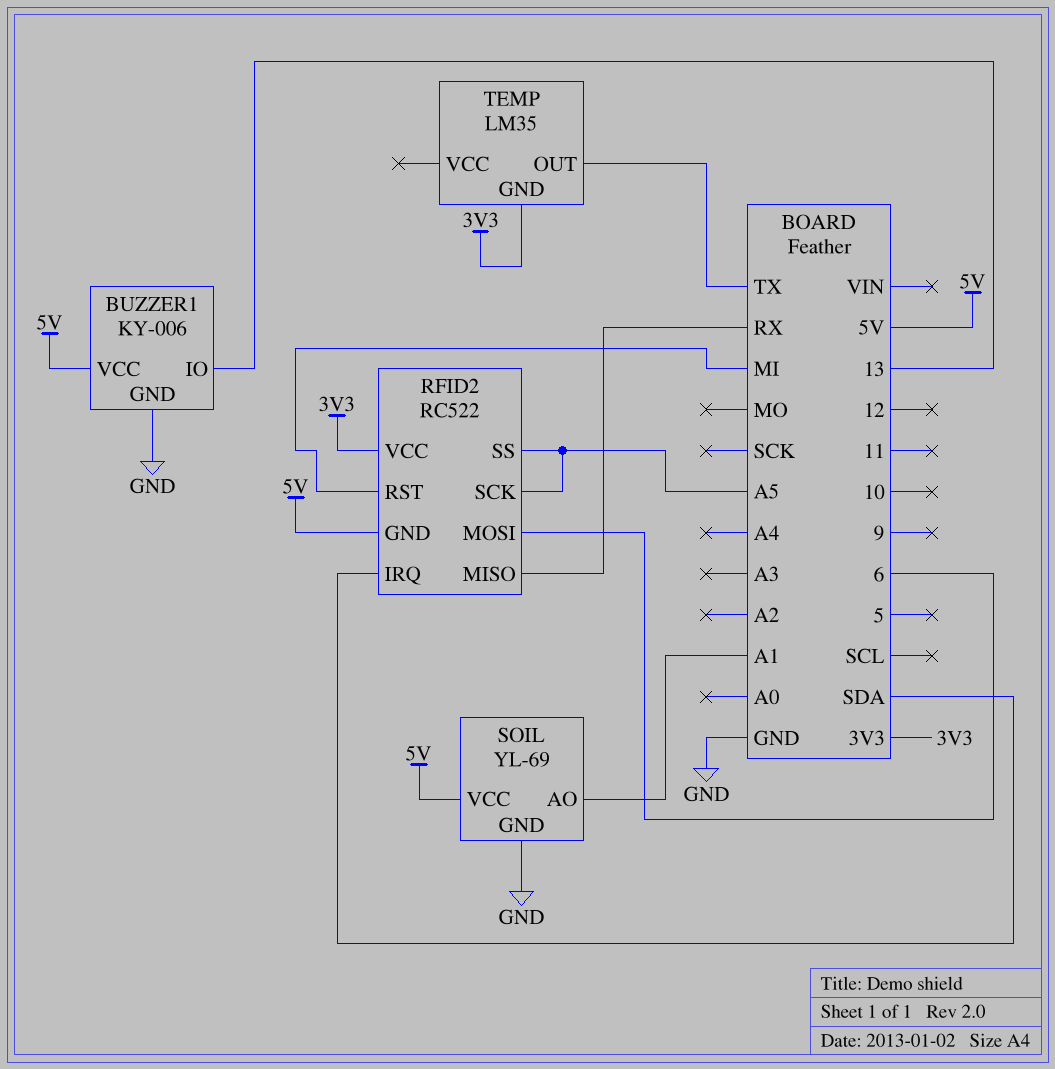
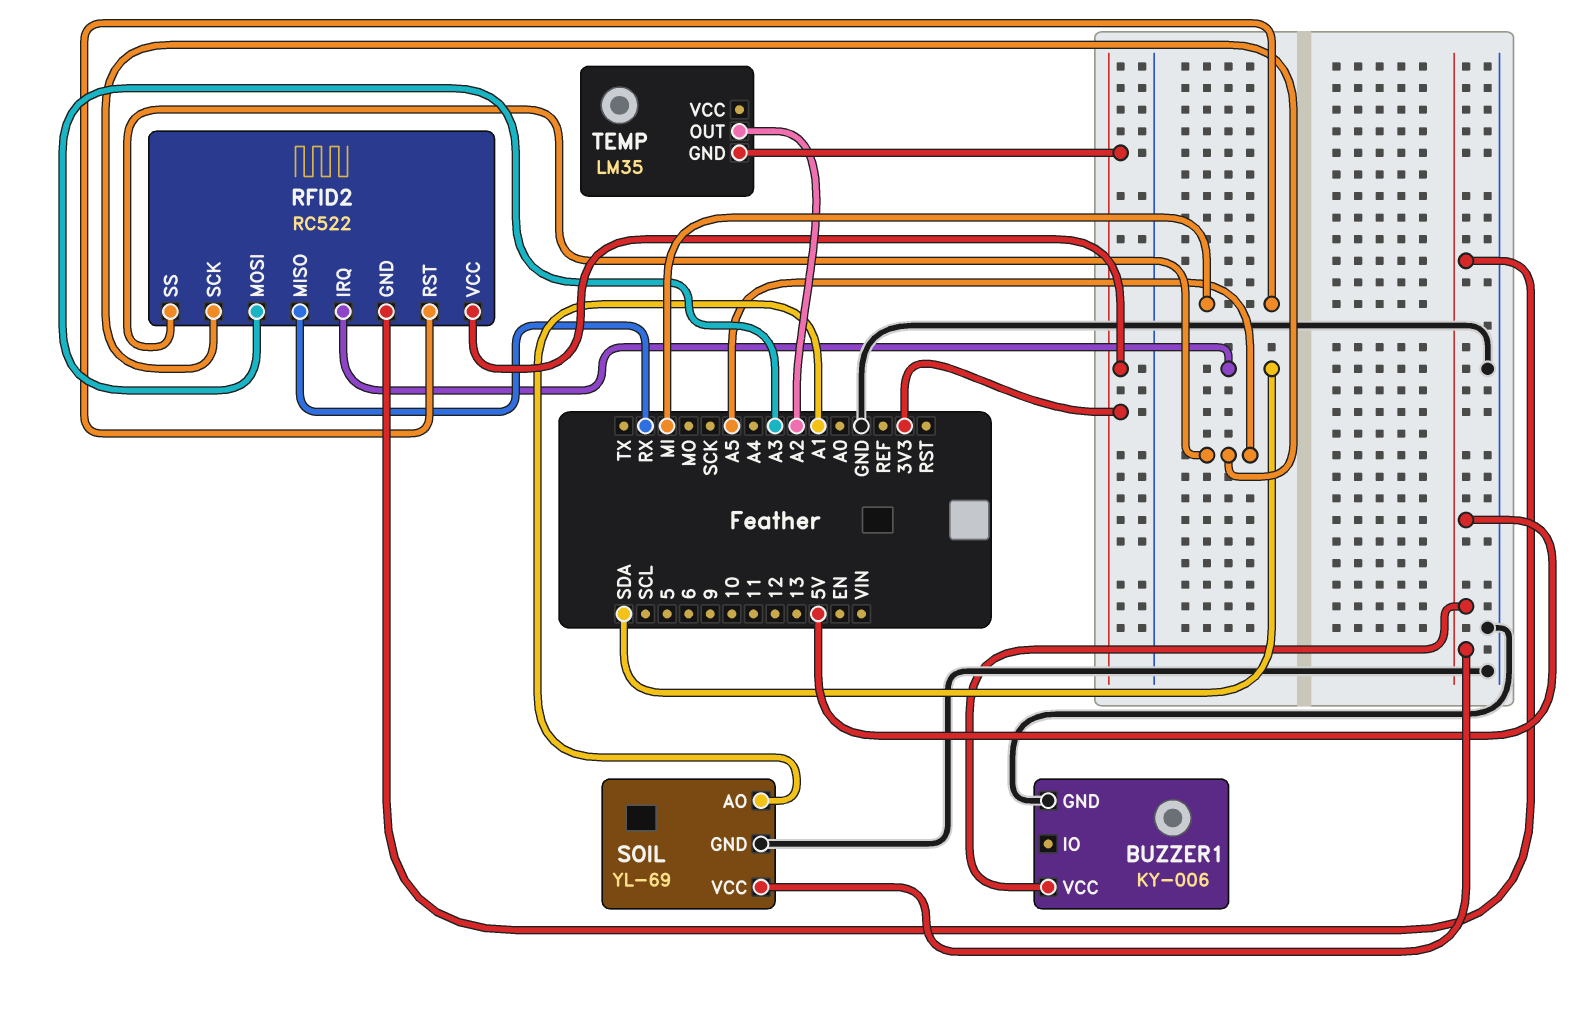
BUZZER1 pin IO: 13 -> none
RFID2 pin MOSI: 6 -> A3
TEMP pin OUT: TX -> A2

